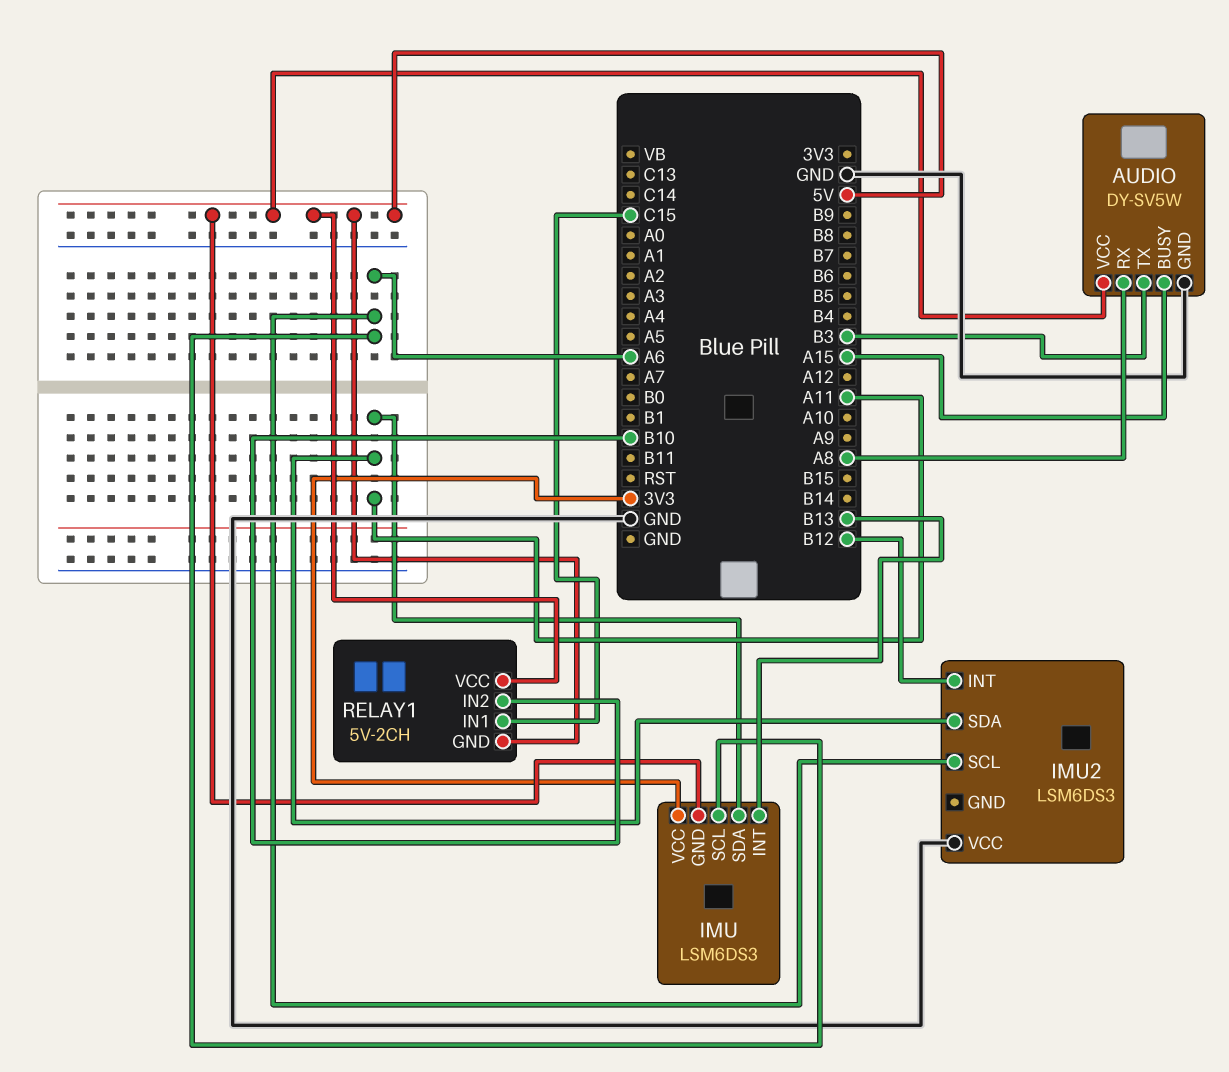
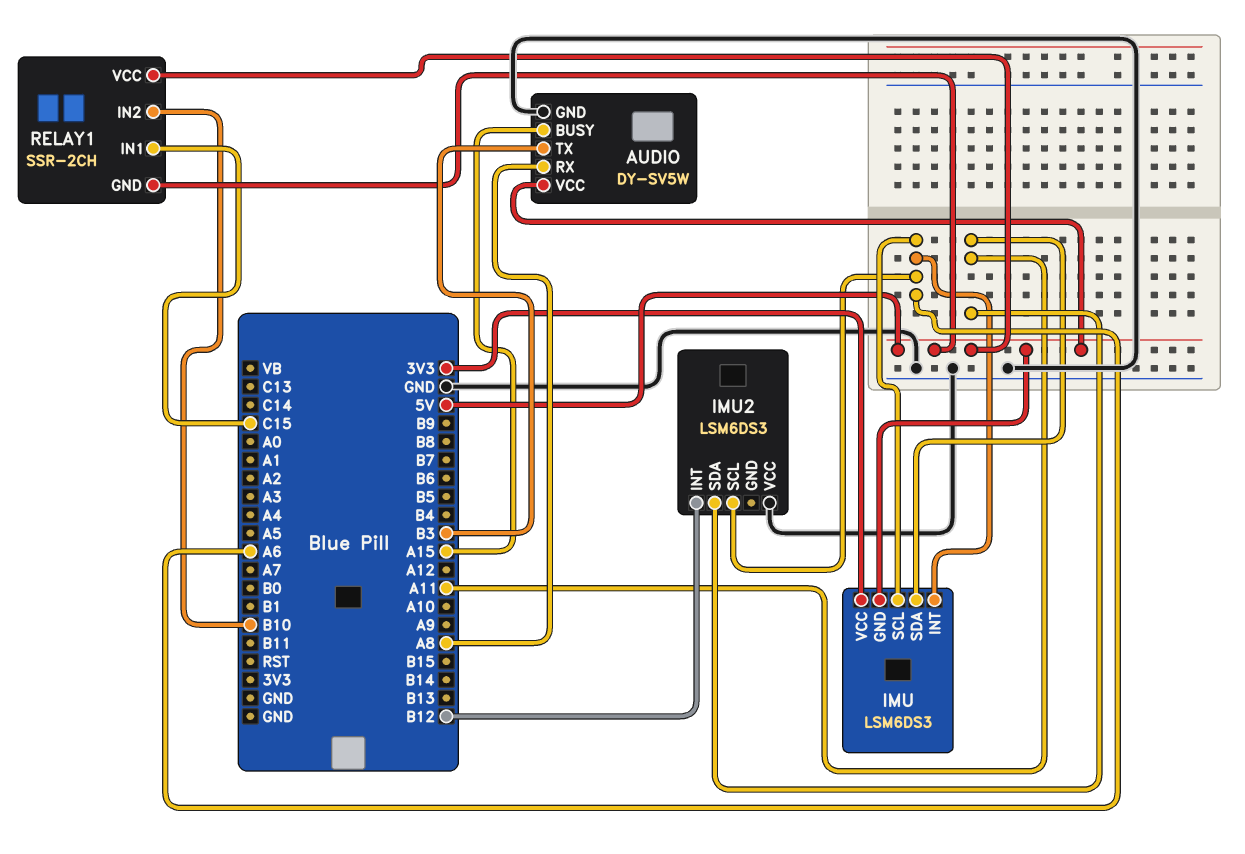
IMU pin INT: B13 -> A6
RELAY1: 5V-2CH -> SSR-2CH

